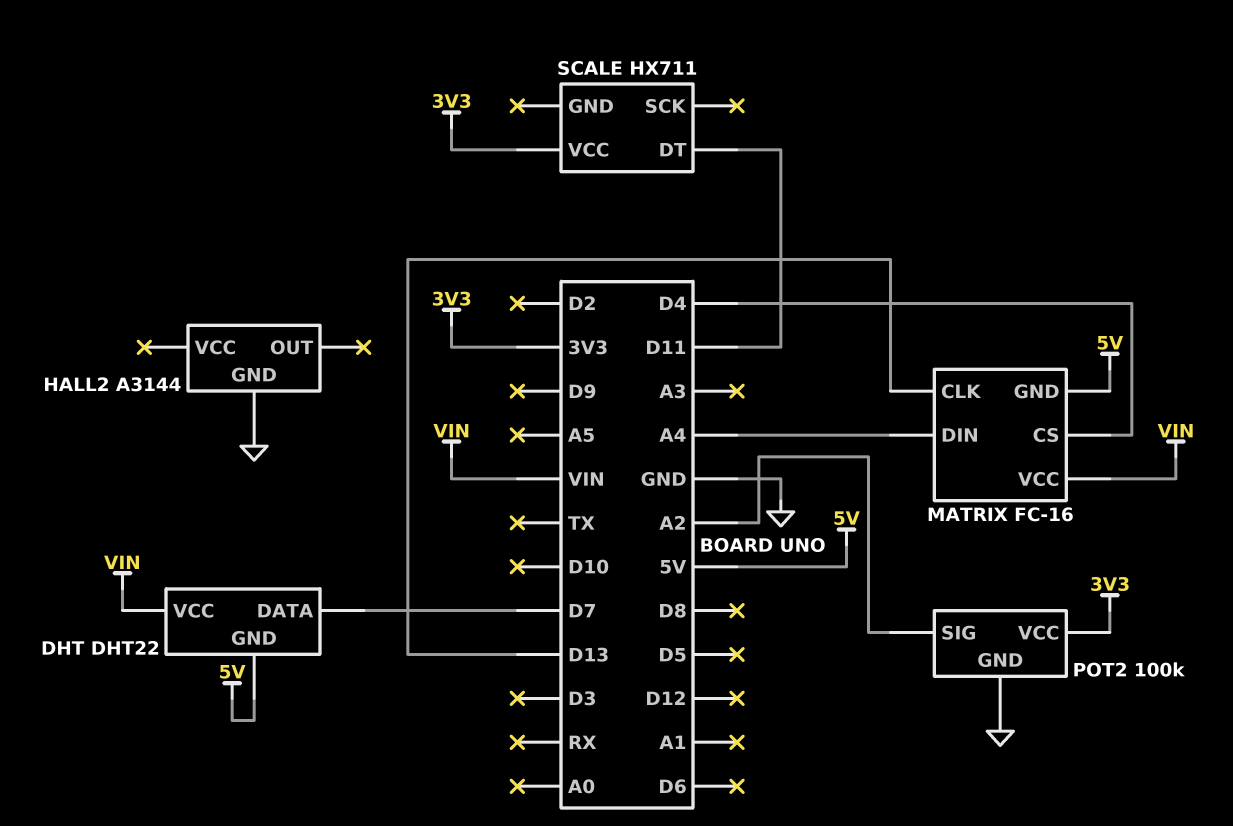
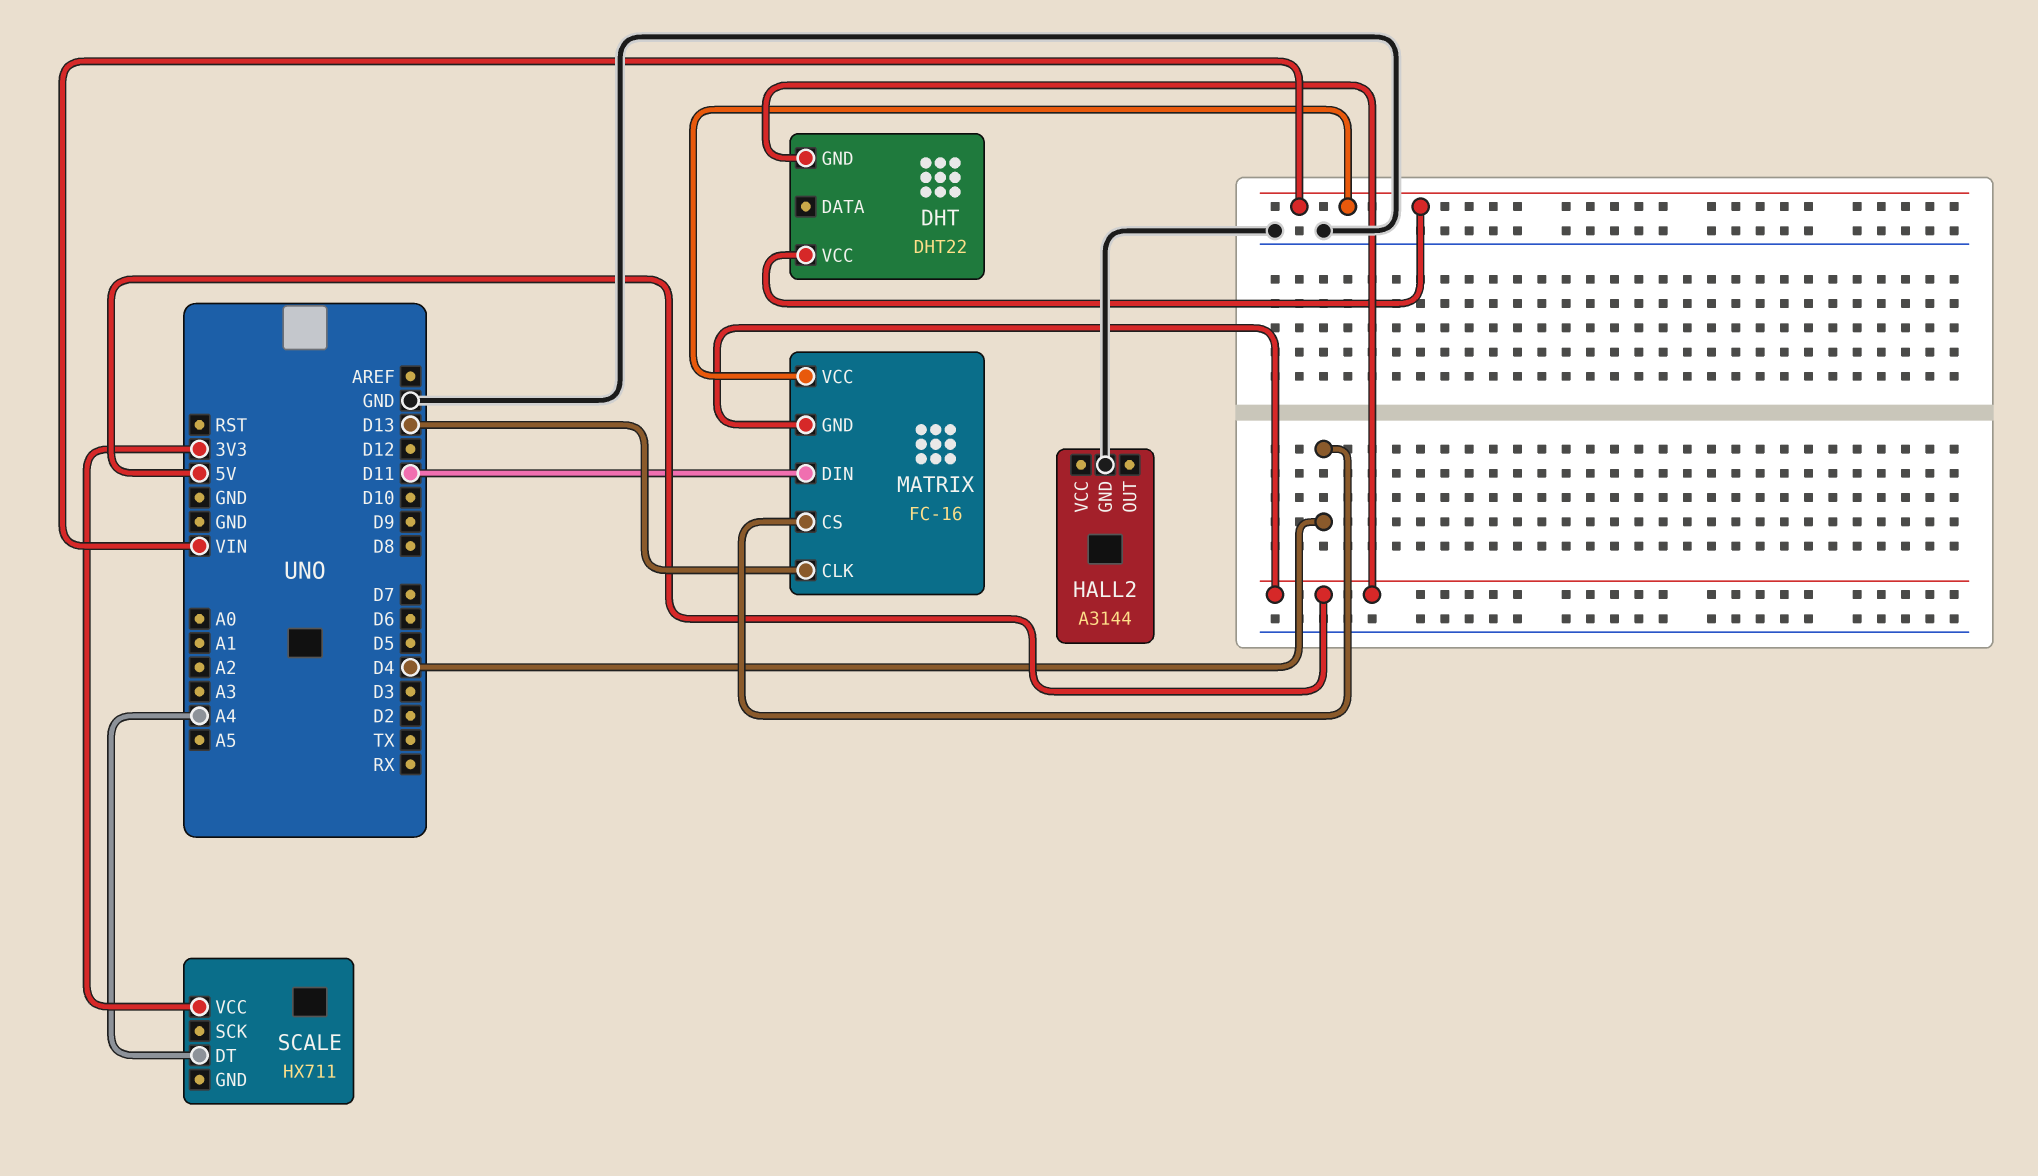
DHT pin DATA: D7 -> none
MATRIX pin DIN: A4 -> D11
POT2: 100k -> none
POT2 pin GND: GND -> none
POT2 pin SIG: A2 -> none
POT2 pin VCC: 3V3 -> none
SCALE pin DT: D11 -> A4

